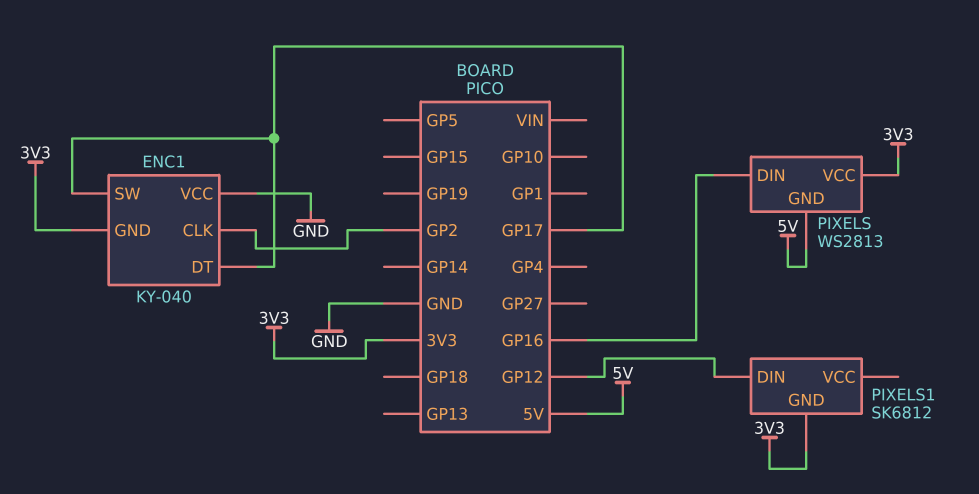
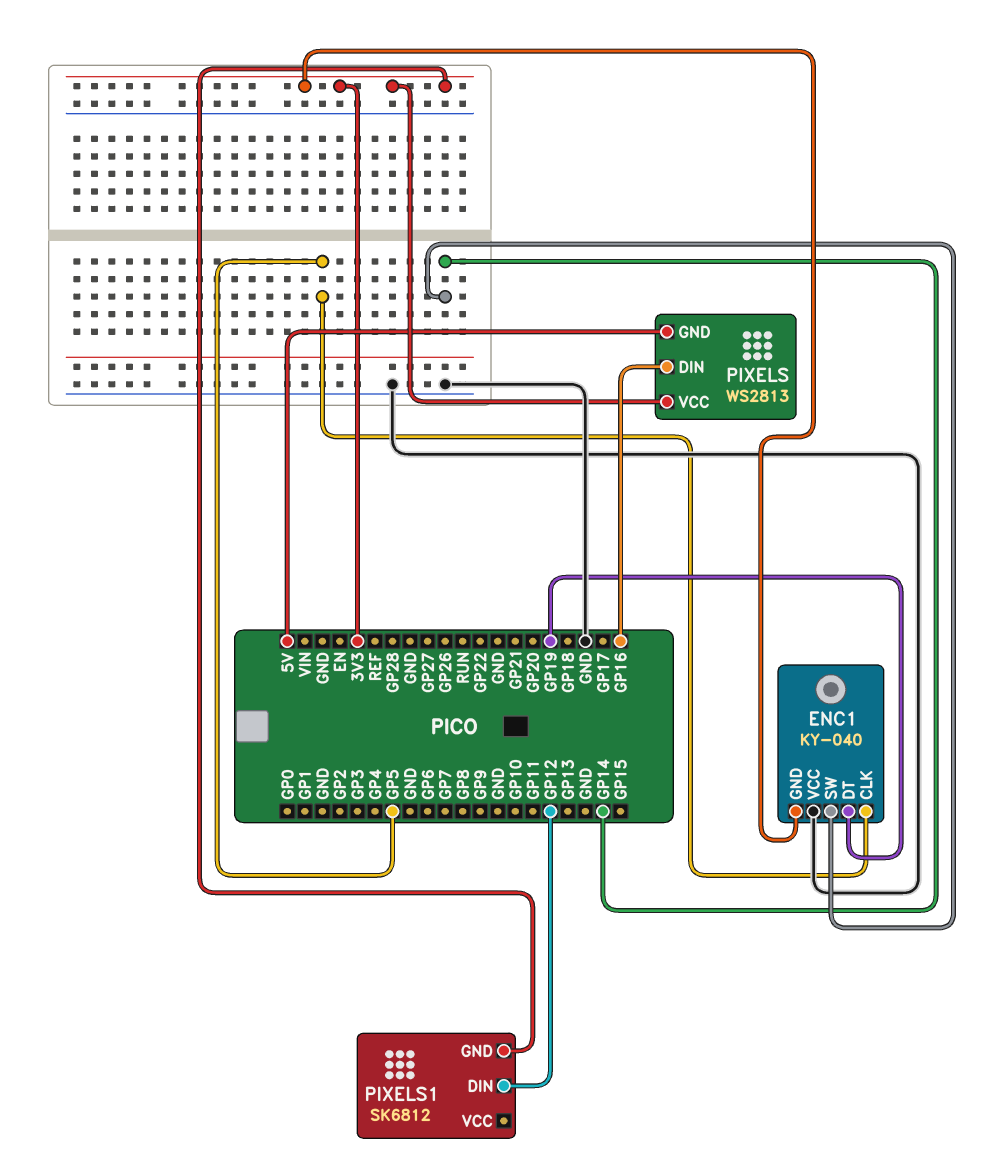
ENC1 pin CLK: GP2 -> GP5
ENC1 pin DT: GP17 -> GP19
ENC1 pin SW: GP17 -> GP14

